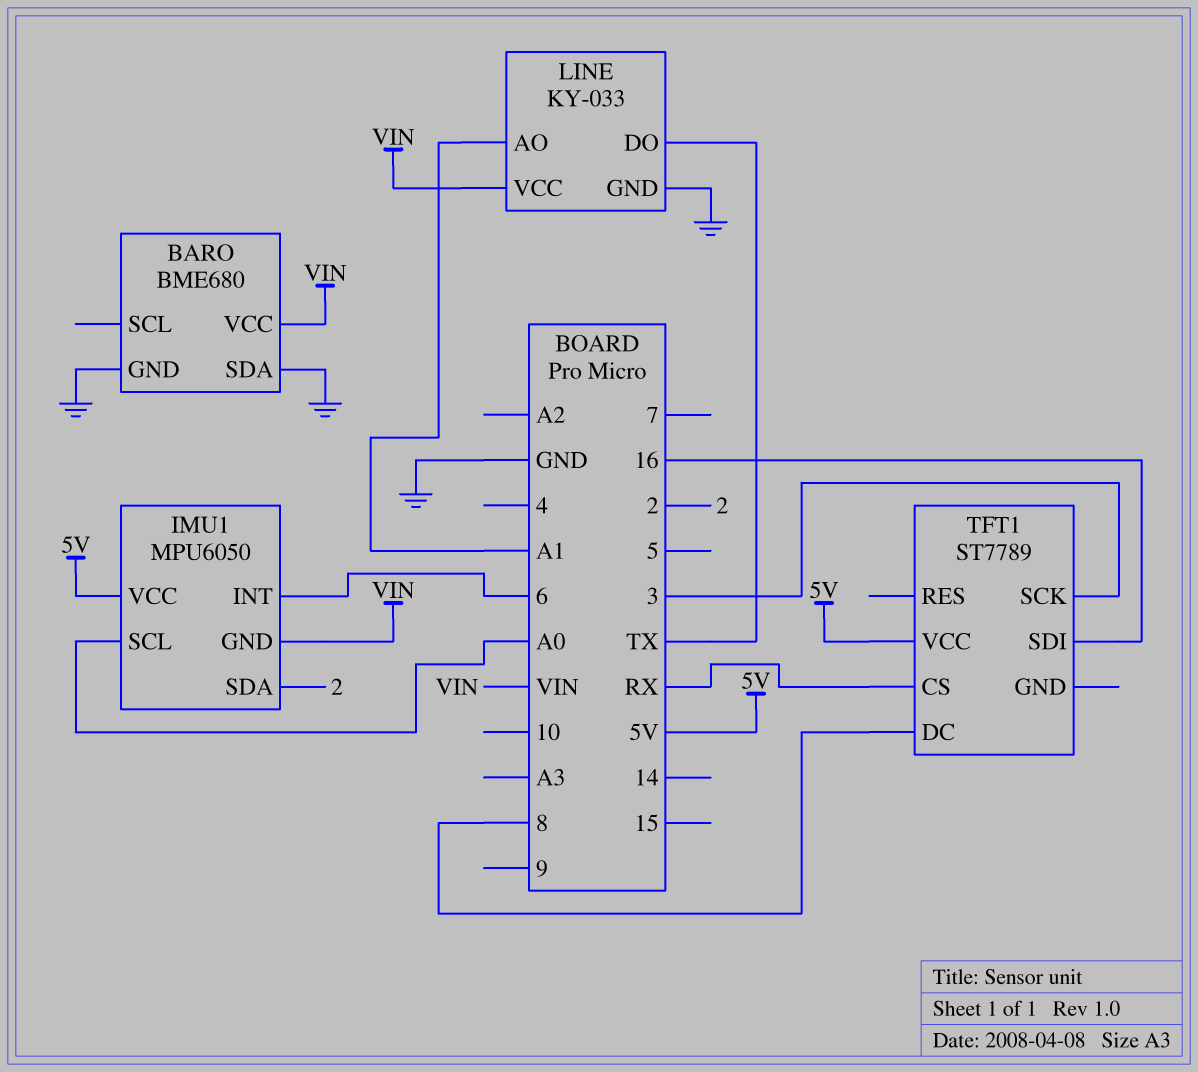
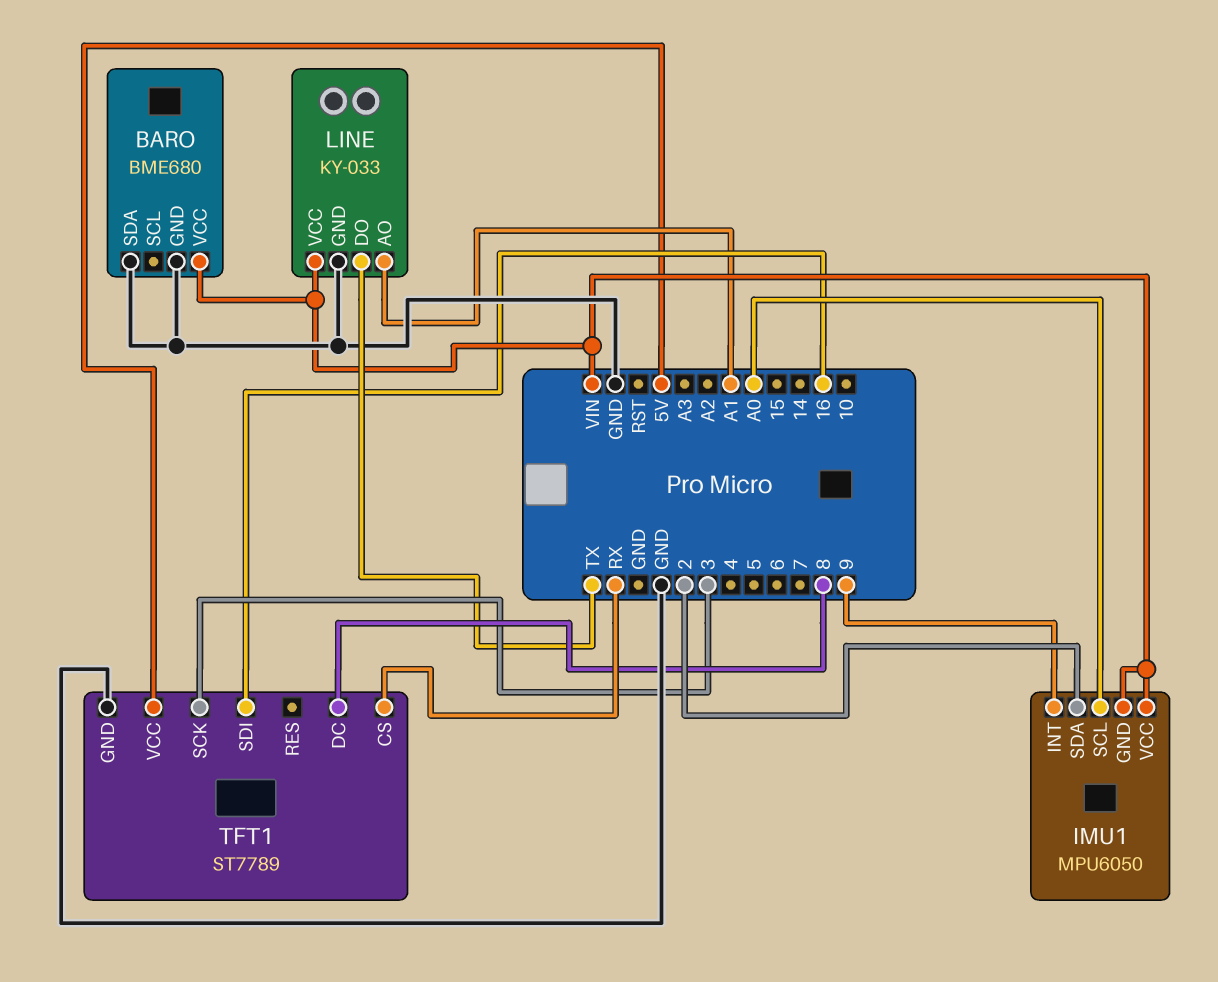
IMU1 pin INT: 6 -> 9
IMU1 pin VCC: 5V -> VIN
TFT1 pin GND: none -> GND

